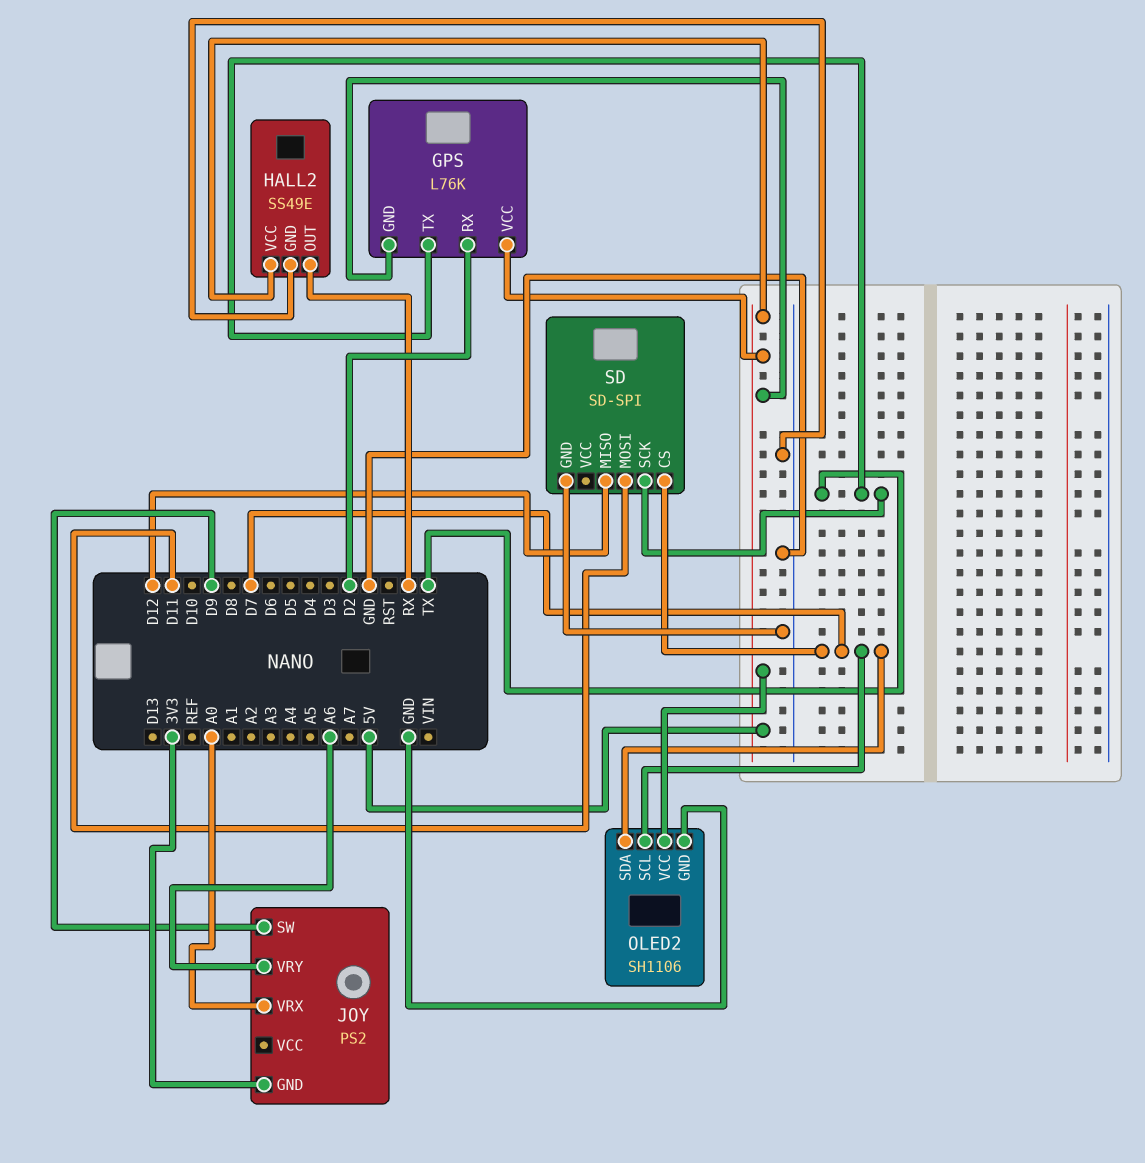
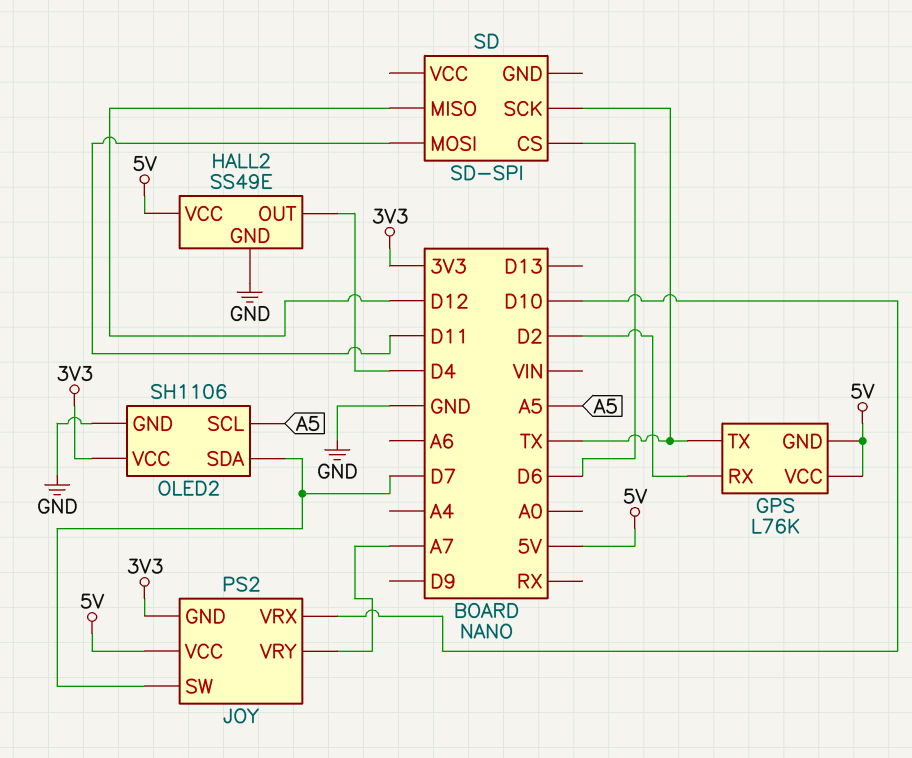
HALL2 pin OUT: RX -> D4
JOY pin SW: D9 -> D7
JOY pin VCC: none -> 5V
JOY pin VRX: A0 -> D10
JOY pin VRY: A6 -> A7
OLED2 pin SCL: D7 -> A5
OLED2 pin VCC: 5V -> 3V3
SD pin CS: D7 -> D6
SD pin GND: GND -> none

